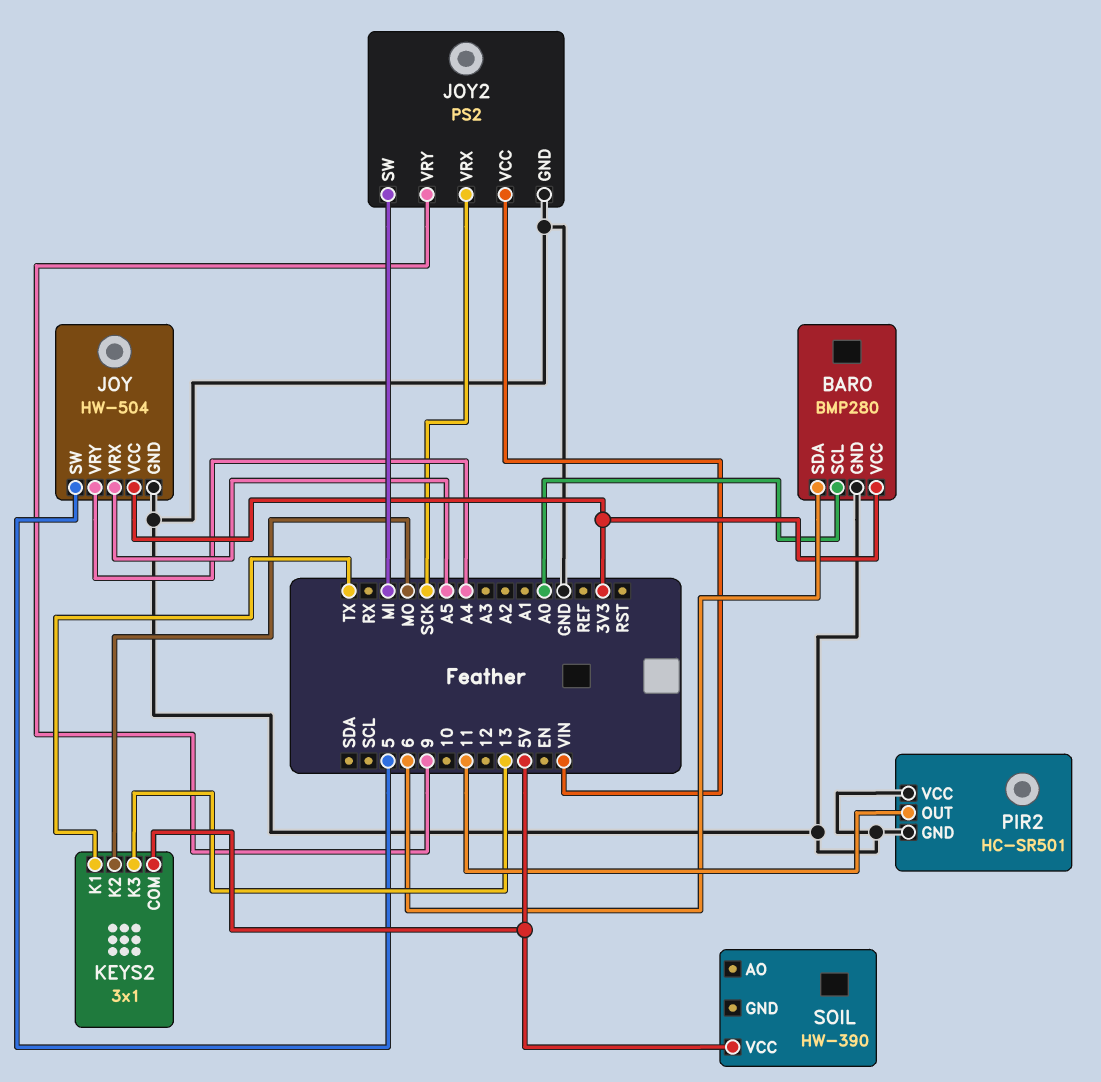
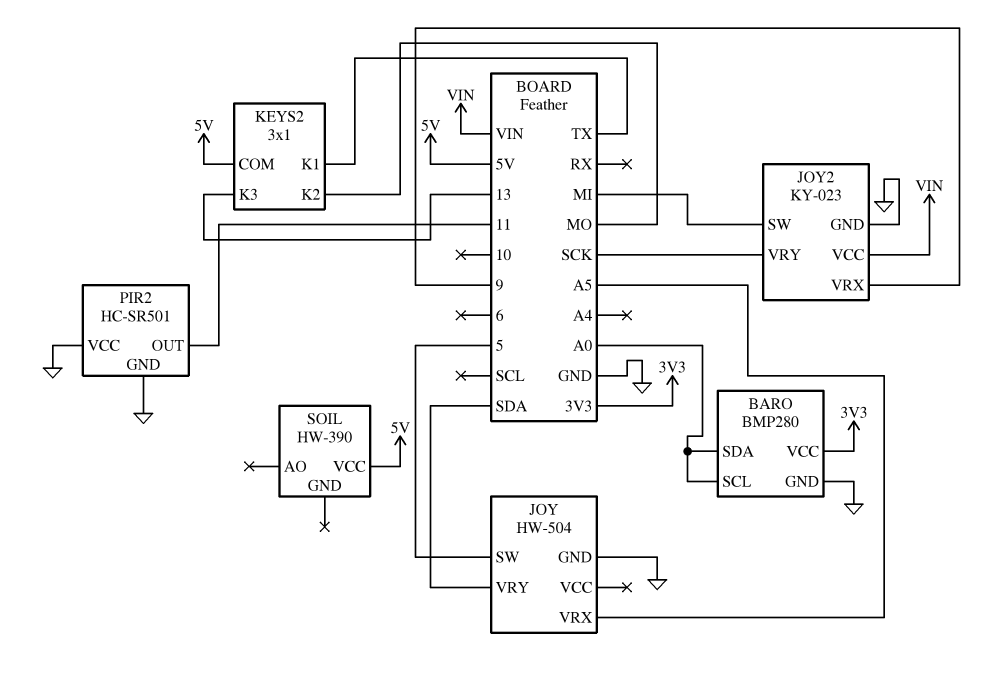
BARO pin SDA: 6 -> A0
JOY pin VCC: 3V3 -> none
JOY pin VRY: A4 -> SDA
JOY2: PS2 -> KY-023
JOY2 pin VRX: SCK -> 9
JOY2 pin VRY: 9 -> SCK

